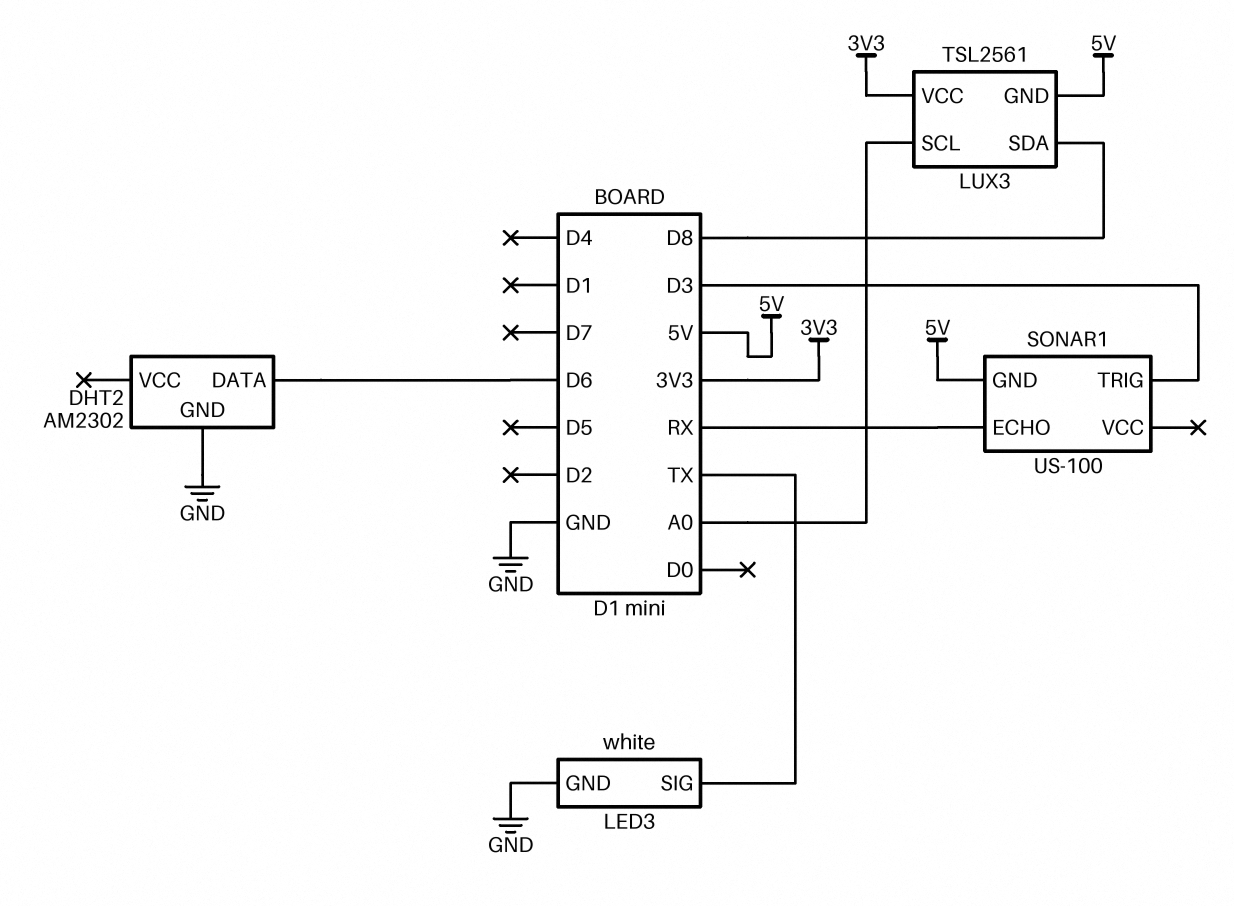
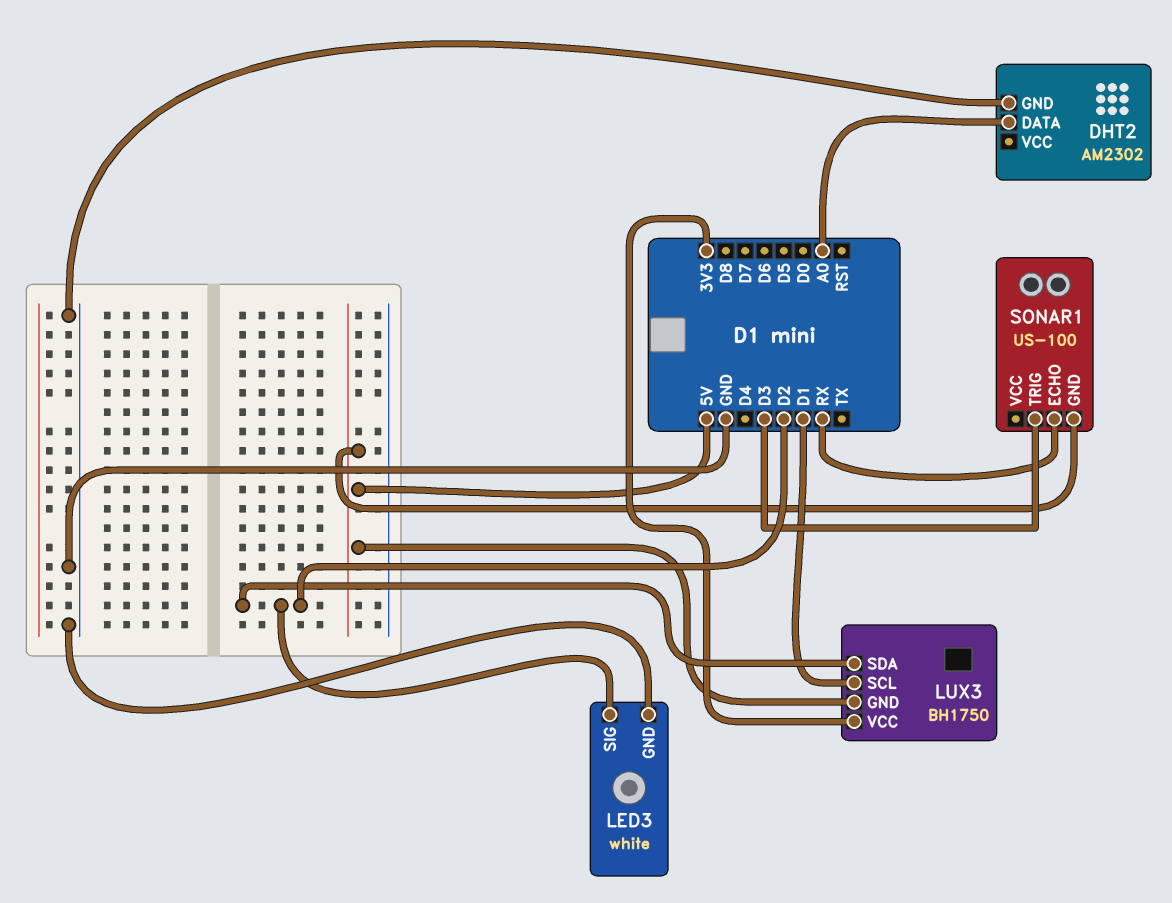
DHT2 pin DATA: D6 -> A0
LED3 pin SIG: TX -> D2
LUX3: TSL2561 -> BH1750
LUX3 pin SCL: A0 -> D1
LUX3 pin SDA: D8 -> D2

